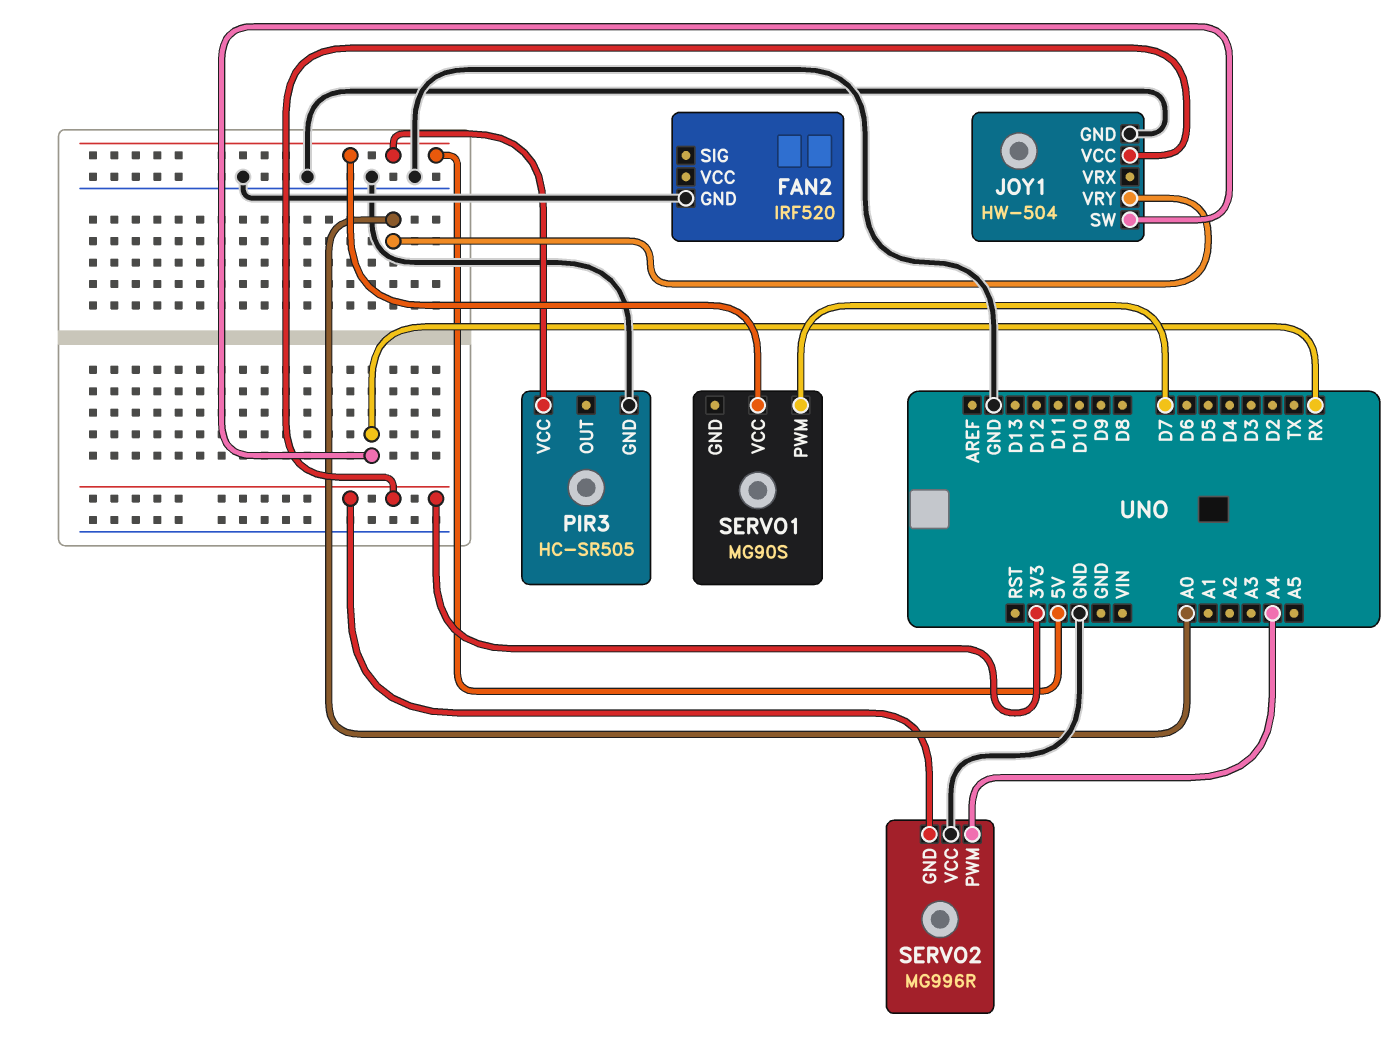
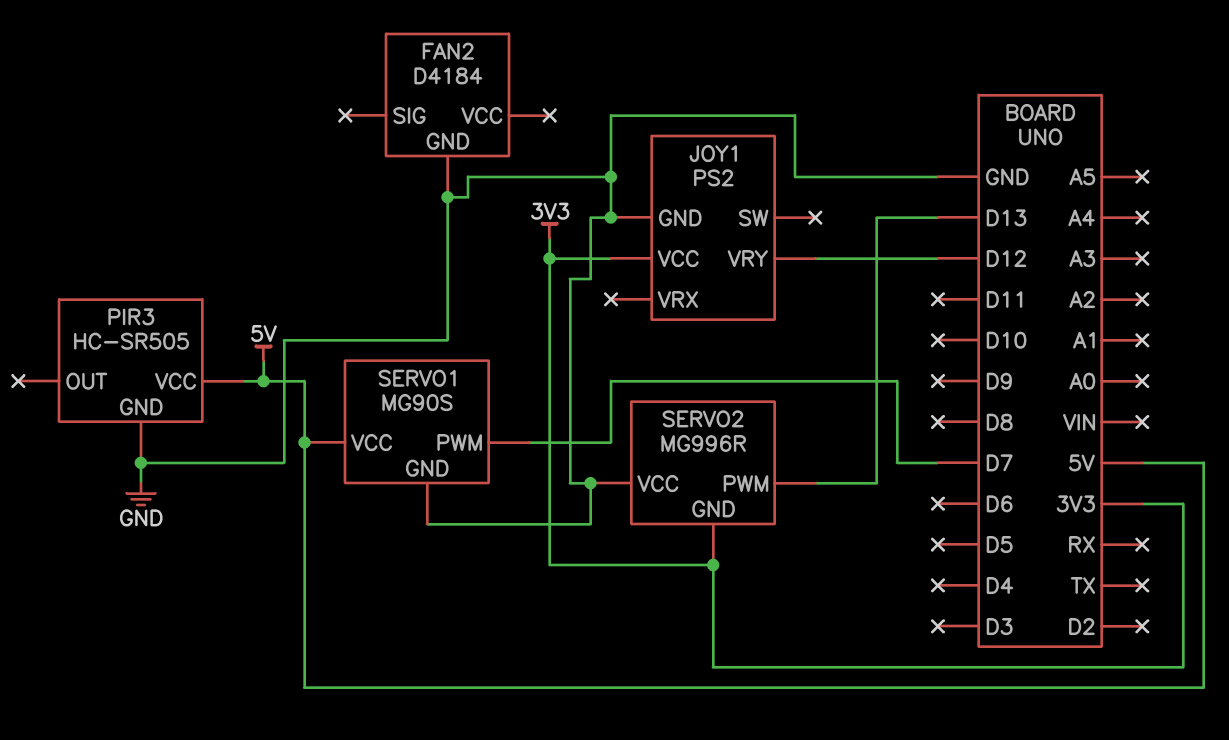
FAN2: IRF520 -> D4184
JOY1: HW-504 -> PS2
JOY1 pin SW: RX -> none
JOY1 pin VRY: A0 -> D12
SERVO1 pin GND: none -> GND
SERVO2 pin PWM: A4 -> D13

